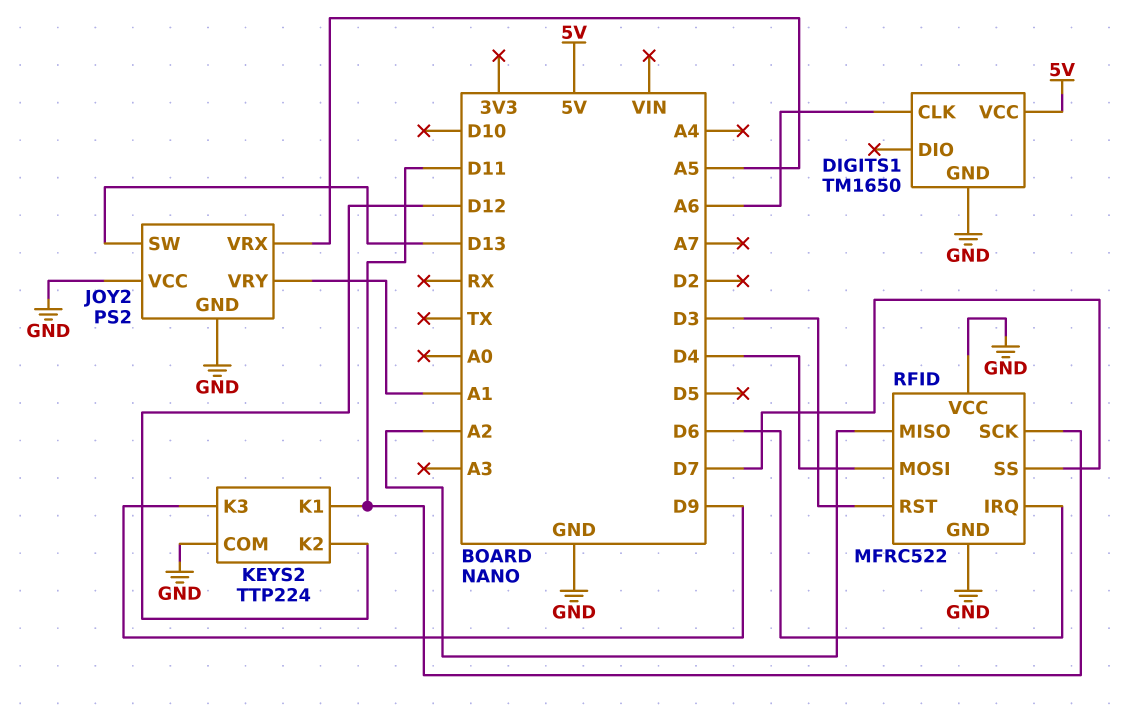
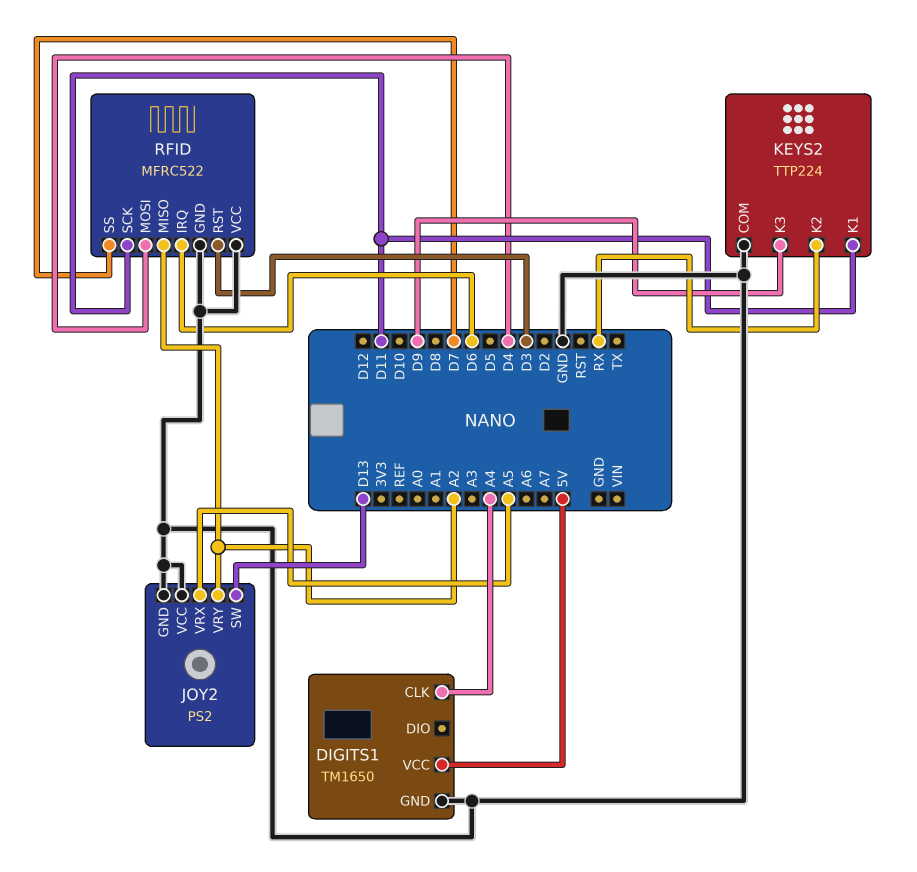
DIGITS1 pin CLK: A6 -> A4
JOY2 pin VRY: A1 -> A2
KEYS2 pin K2: D12 -> RX

